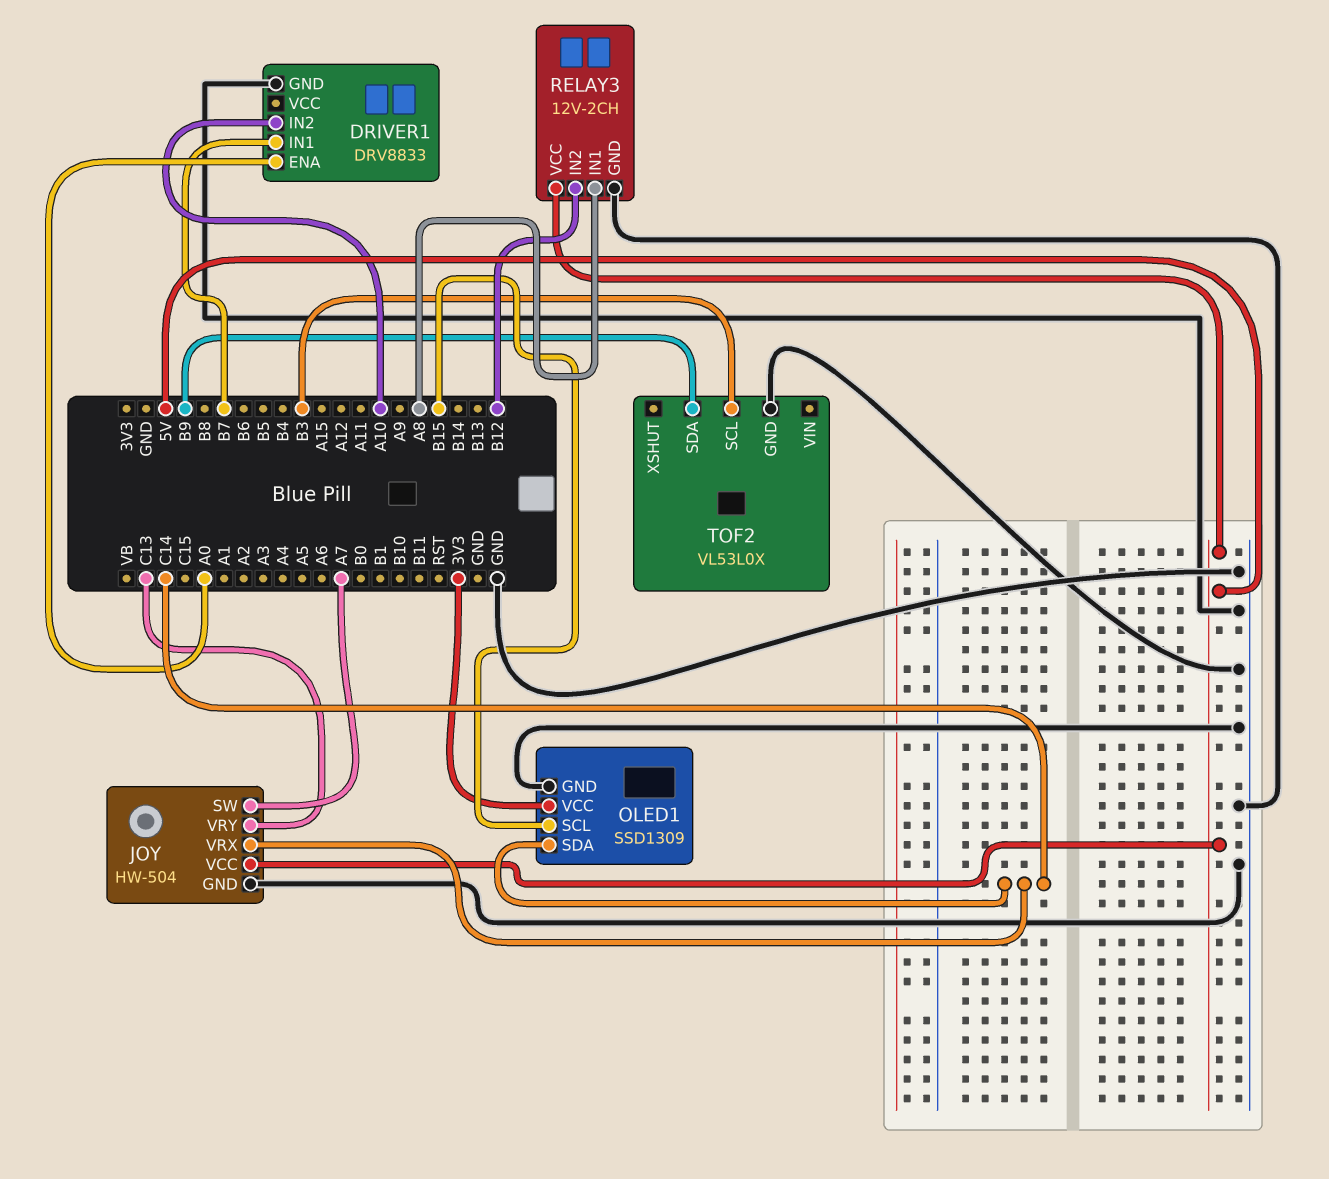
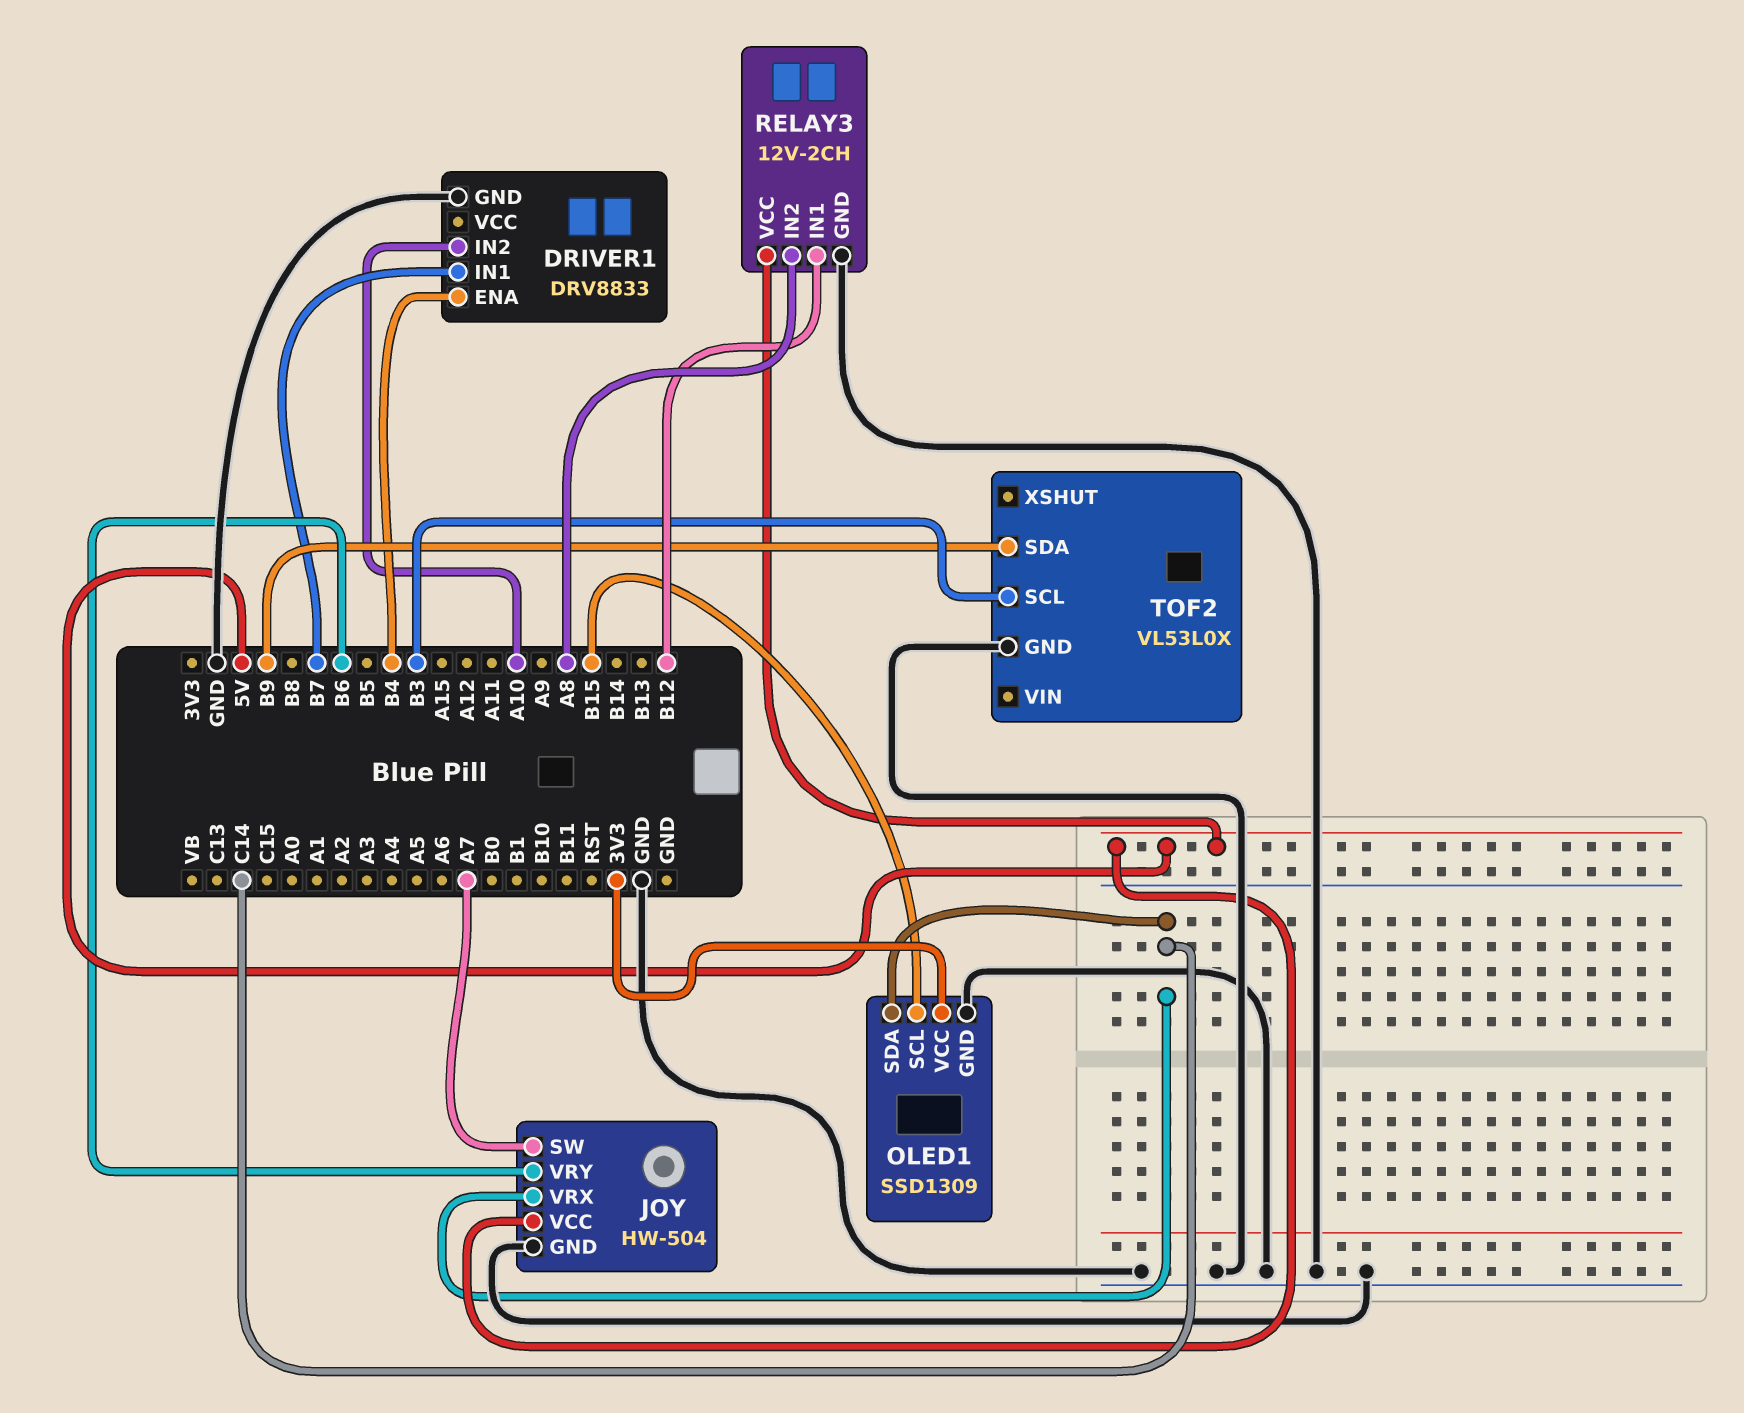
DRIVER1 pin ENA: A0 -> B4
JOY pin VRY: C13 -> B6
RELAY3 pin IN1: A8 -> B12
RELAY3 pin IN2: B12 -> A8

